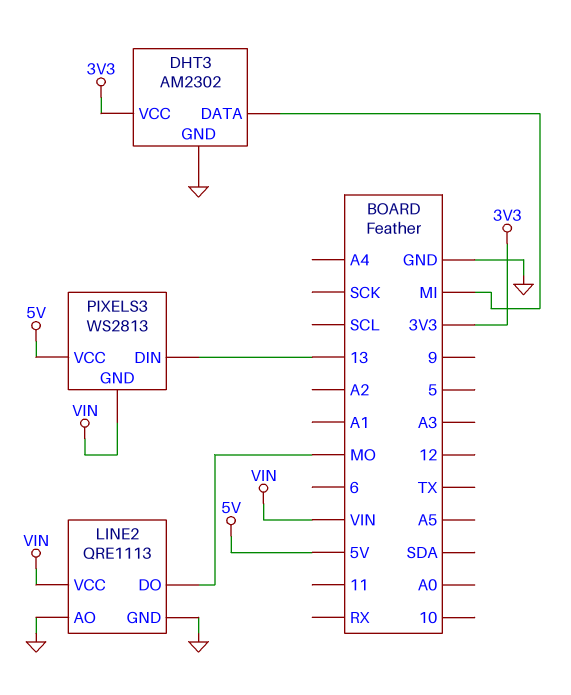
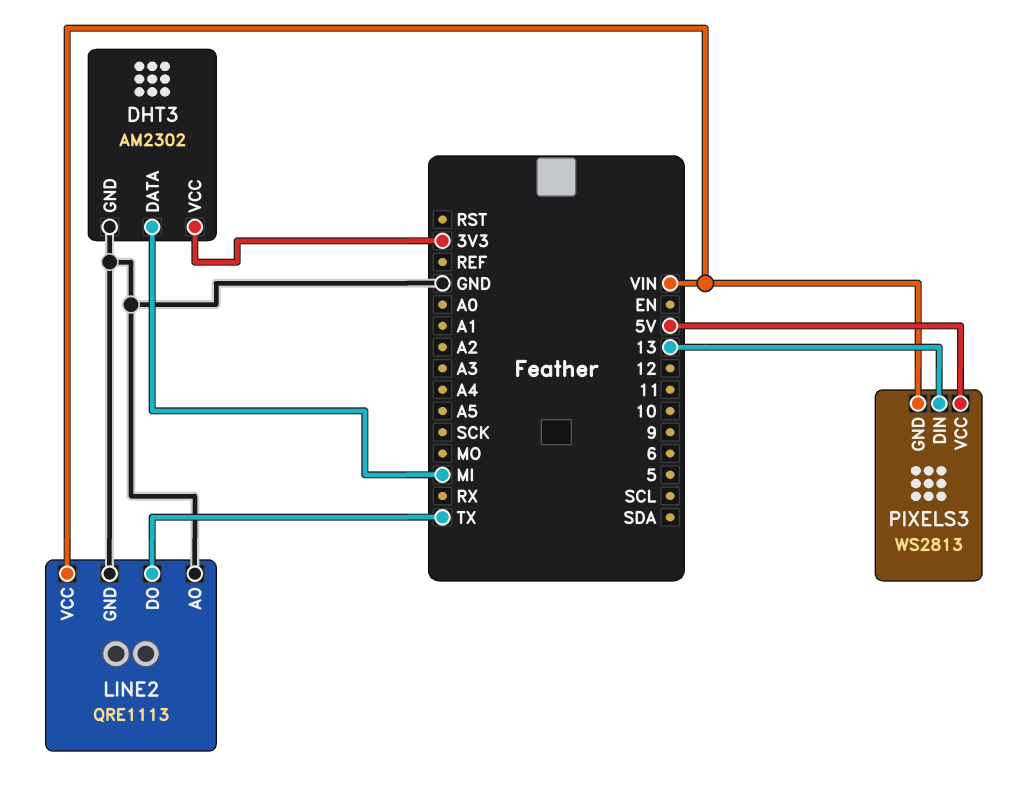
LINE2 pin DO: MO -> TX

